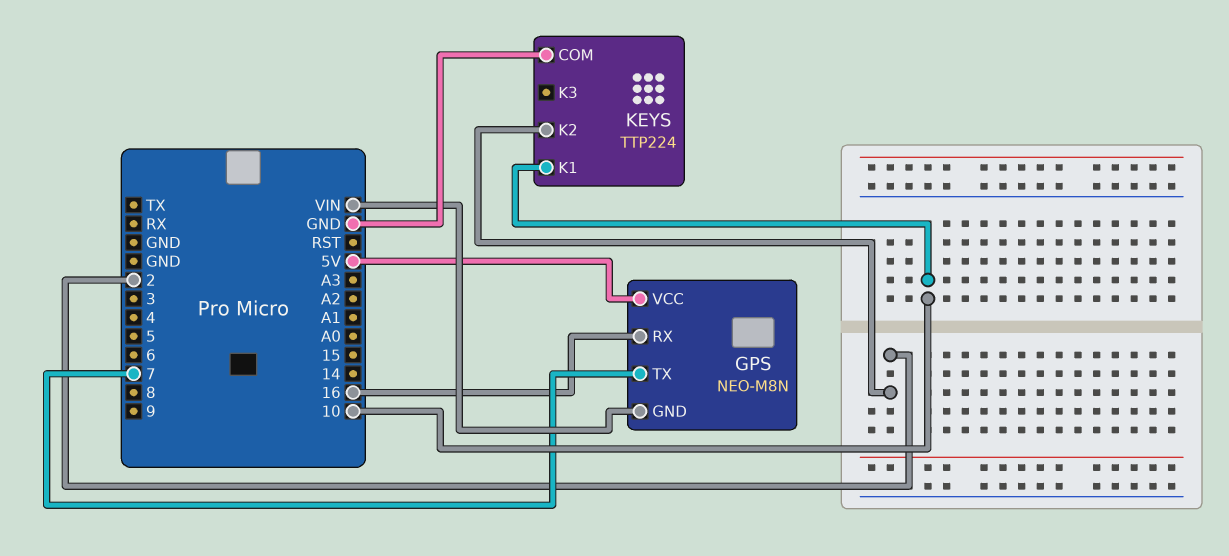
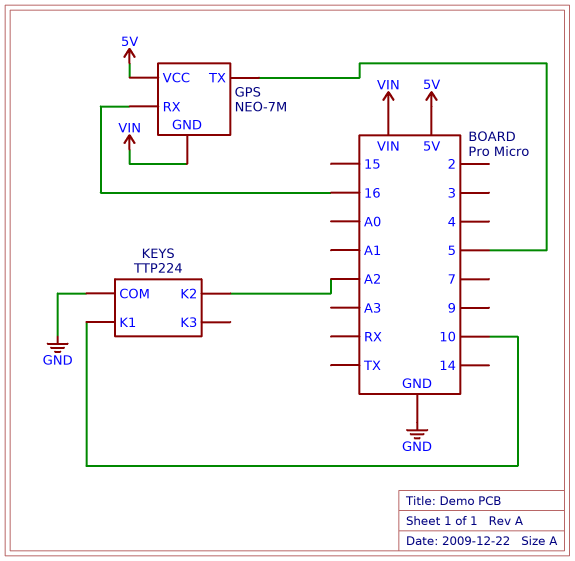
GPS: NEO-M8N -> NEO-7M
GPS pin TX: 7 -> 5
KEYS pin K2: 2 -> A2

